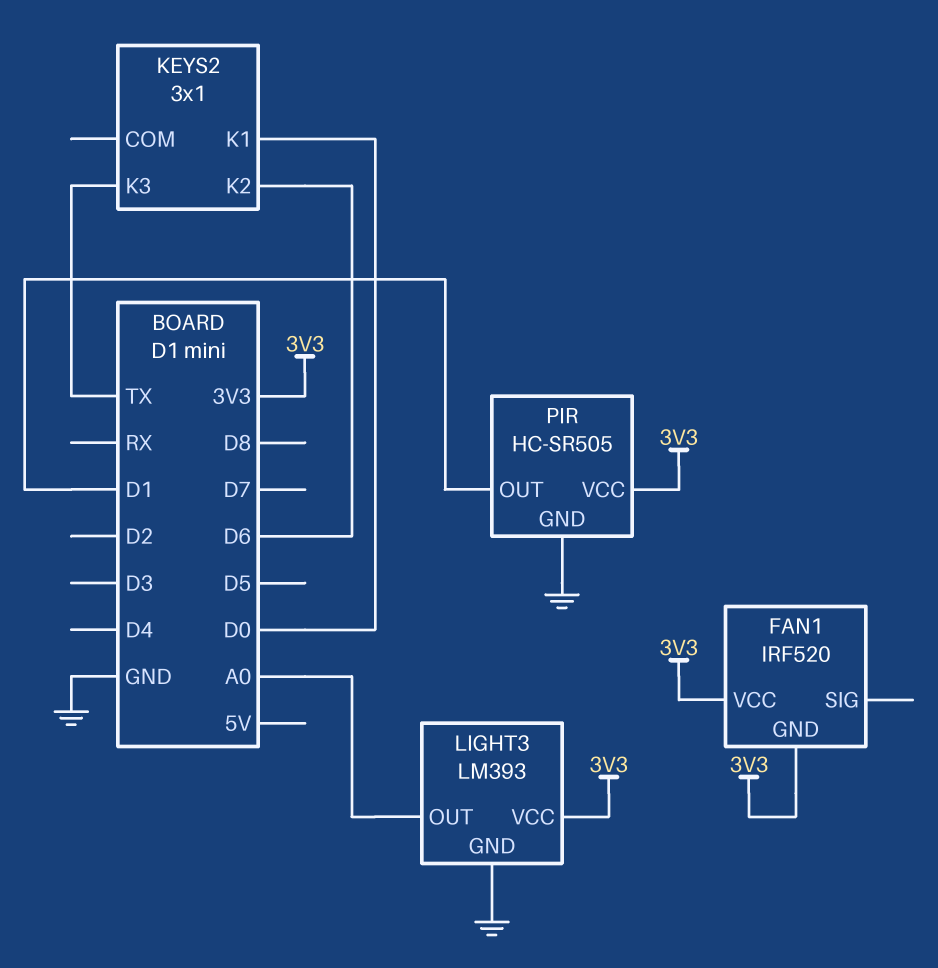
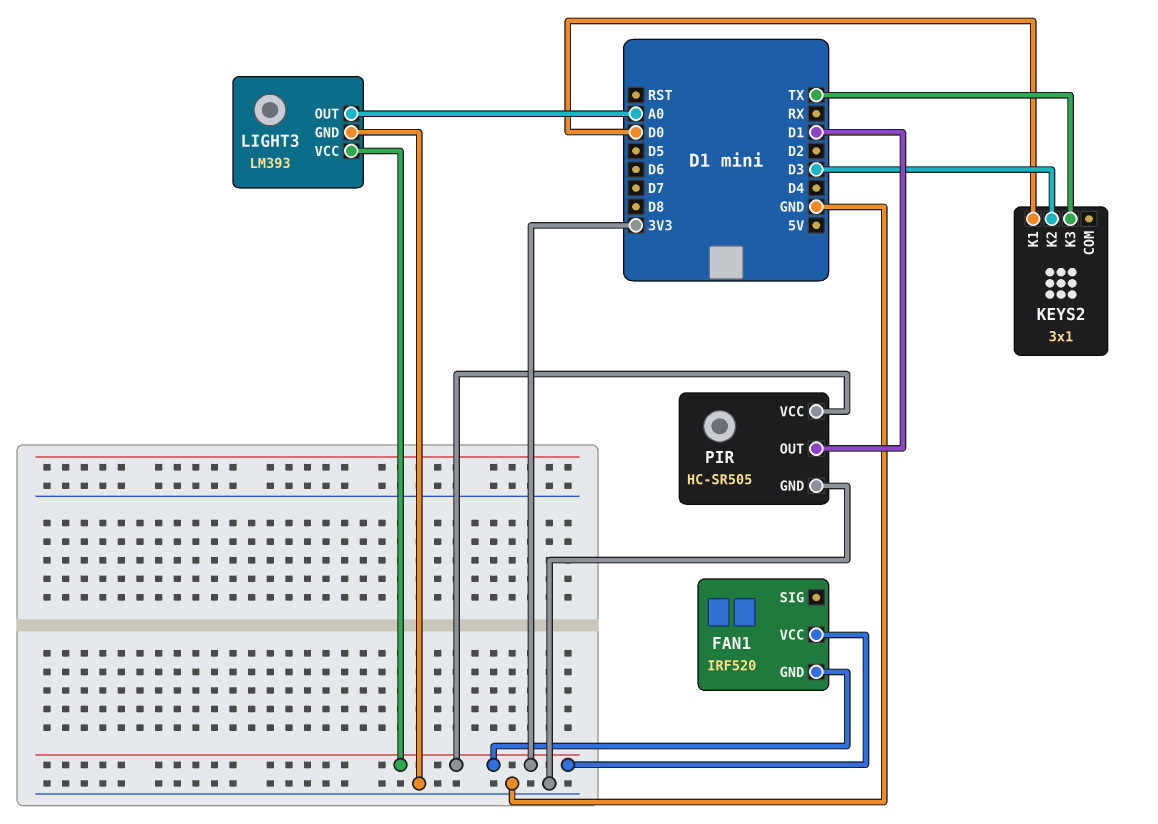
KEYS2 pin K2: D6 -> D3

